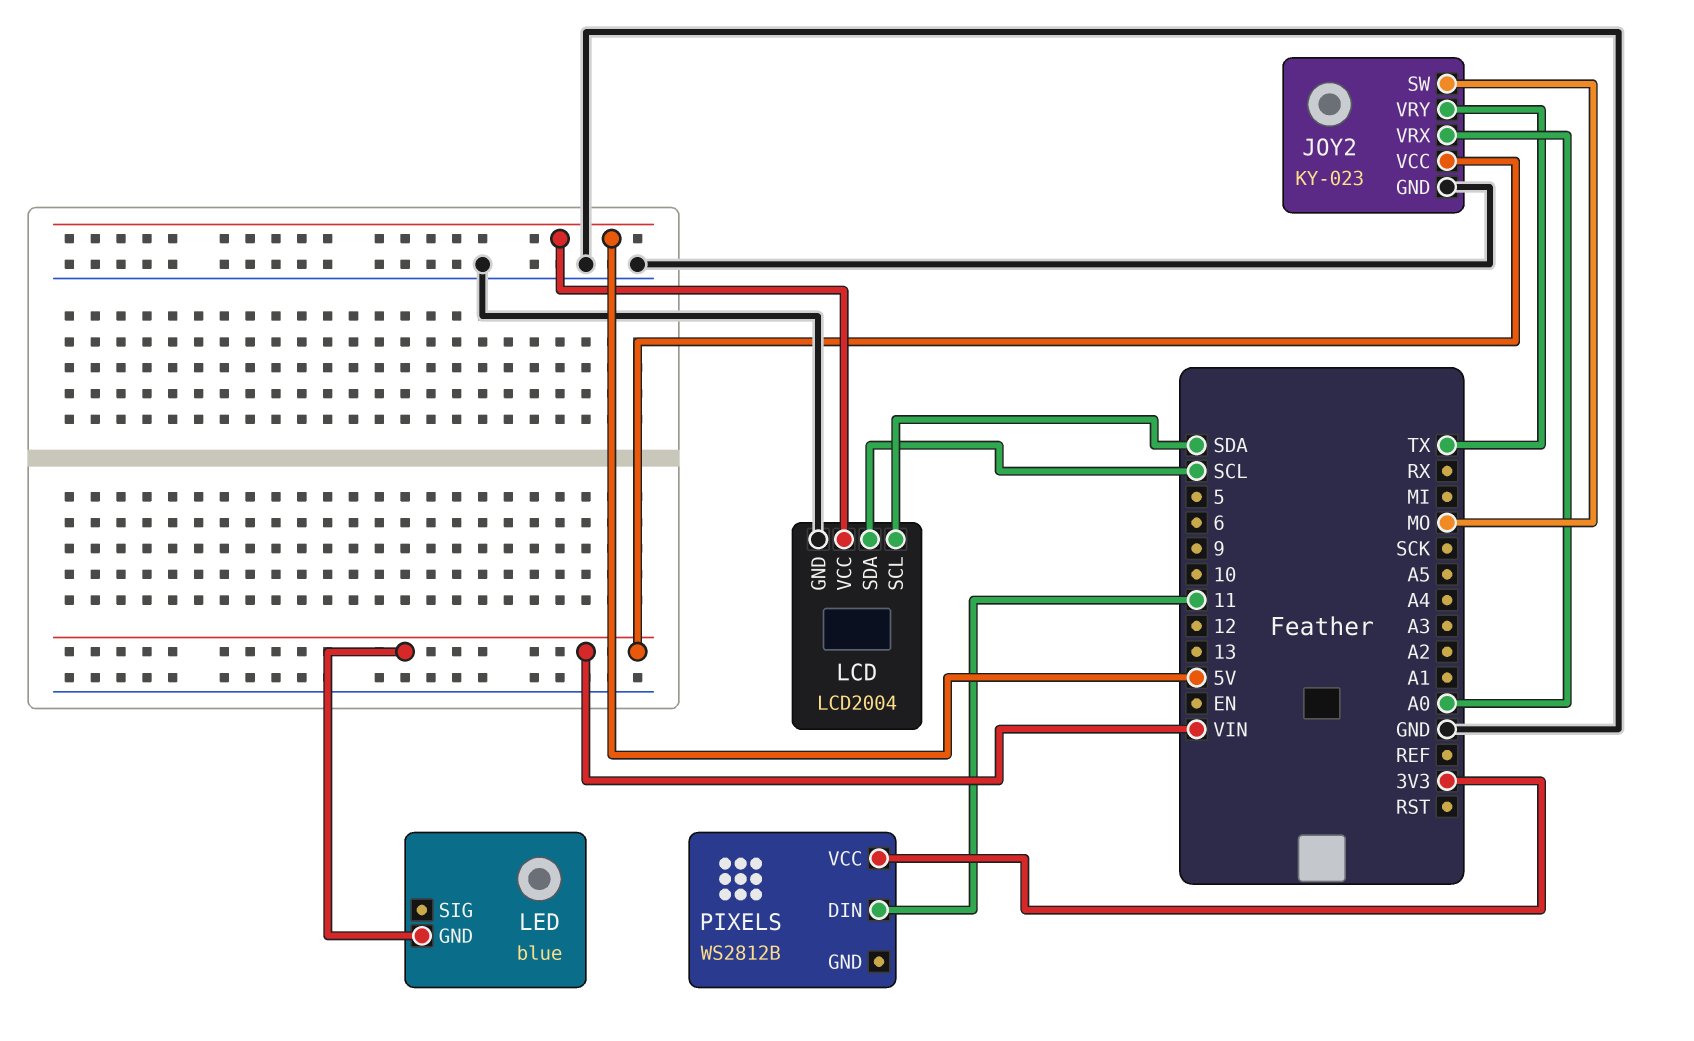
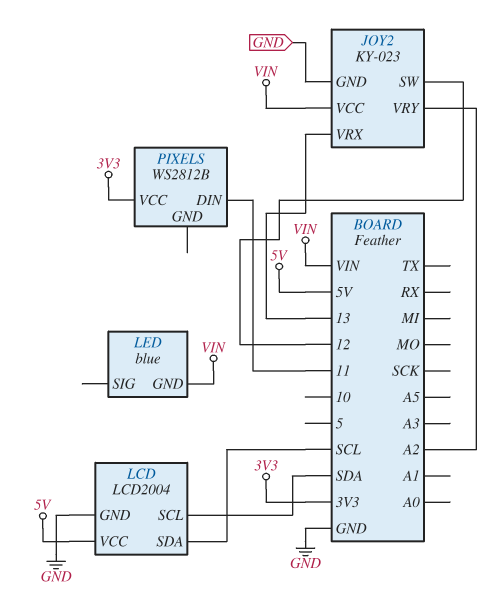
JOY2 pin SW: MO -> 12
JOY2 pin VRX: A0 -> 13
JOY2 pin VRY: TX -> A2

